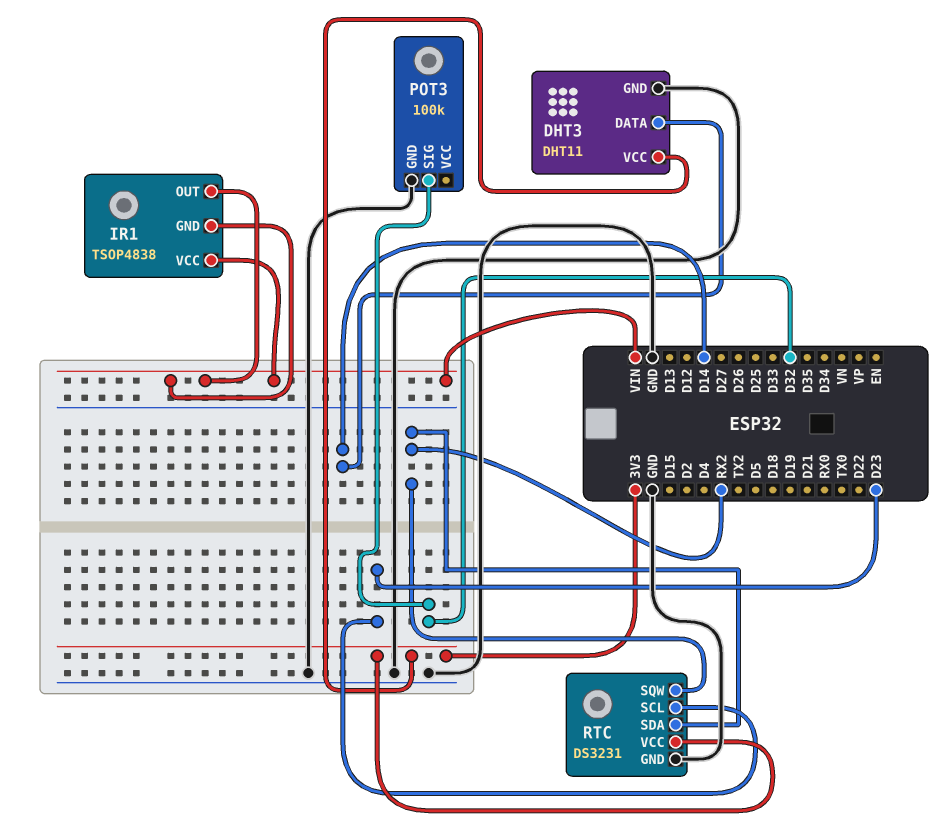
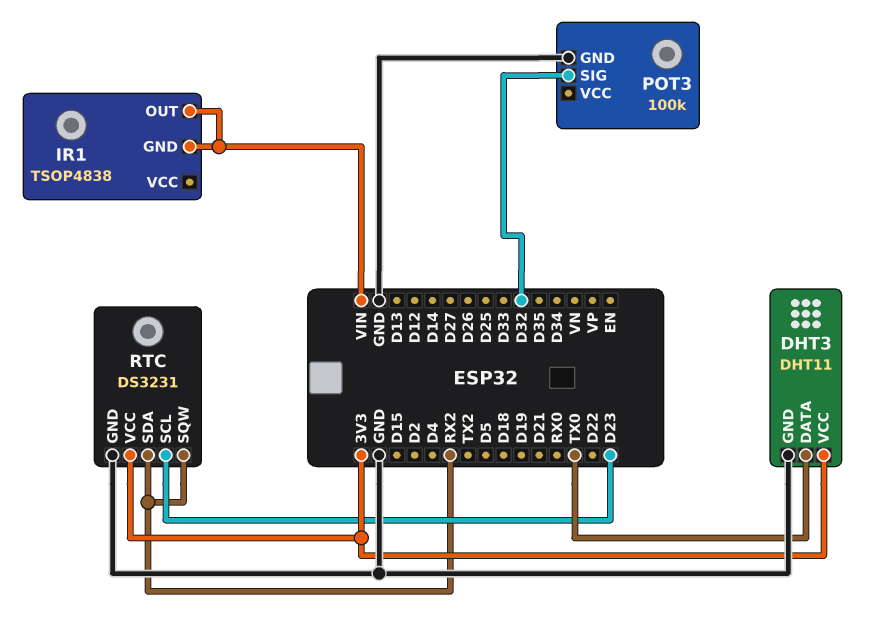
DHT3 pin DATA: D14 -> TX0
IR1 pin VCC: VIN -> none

